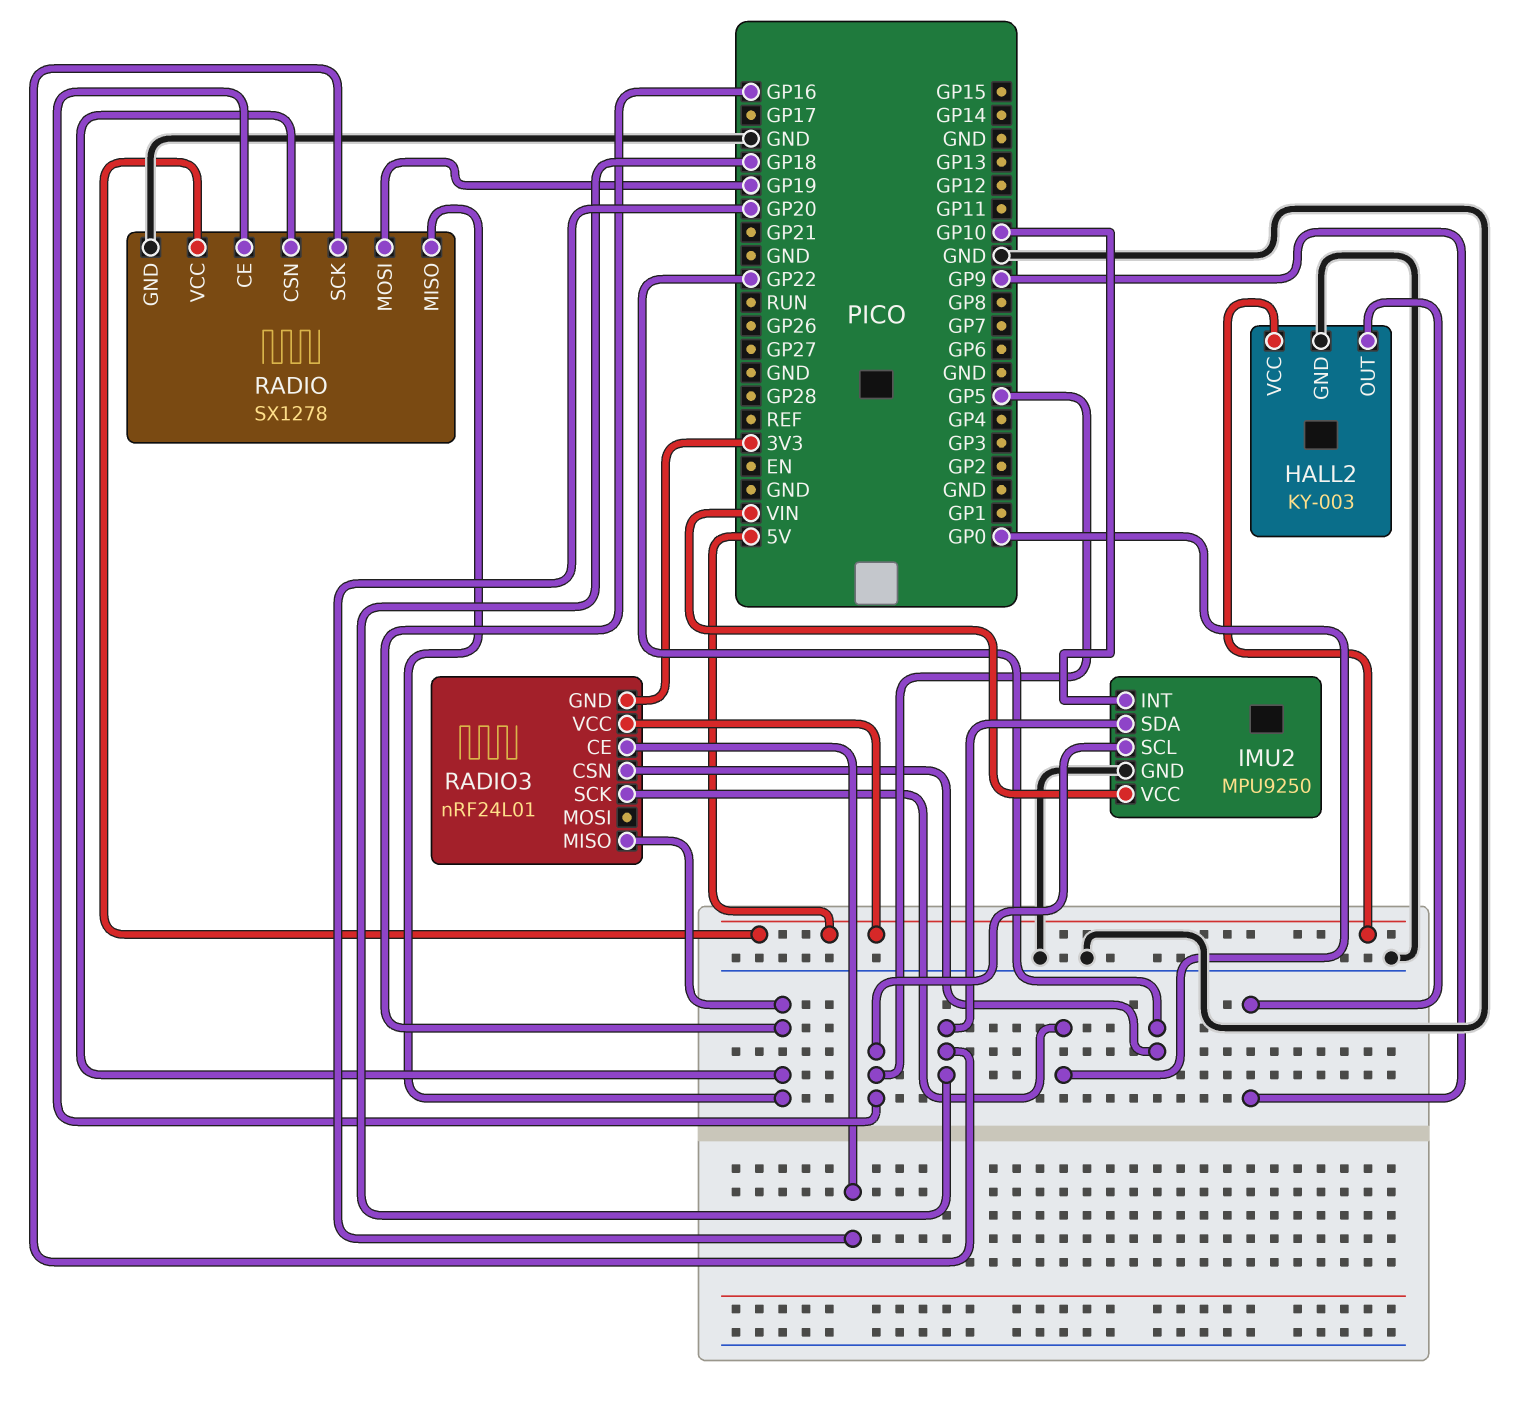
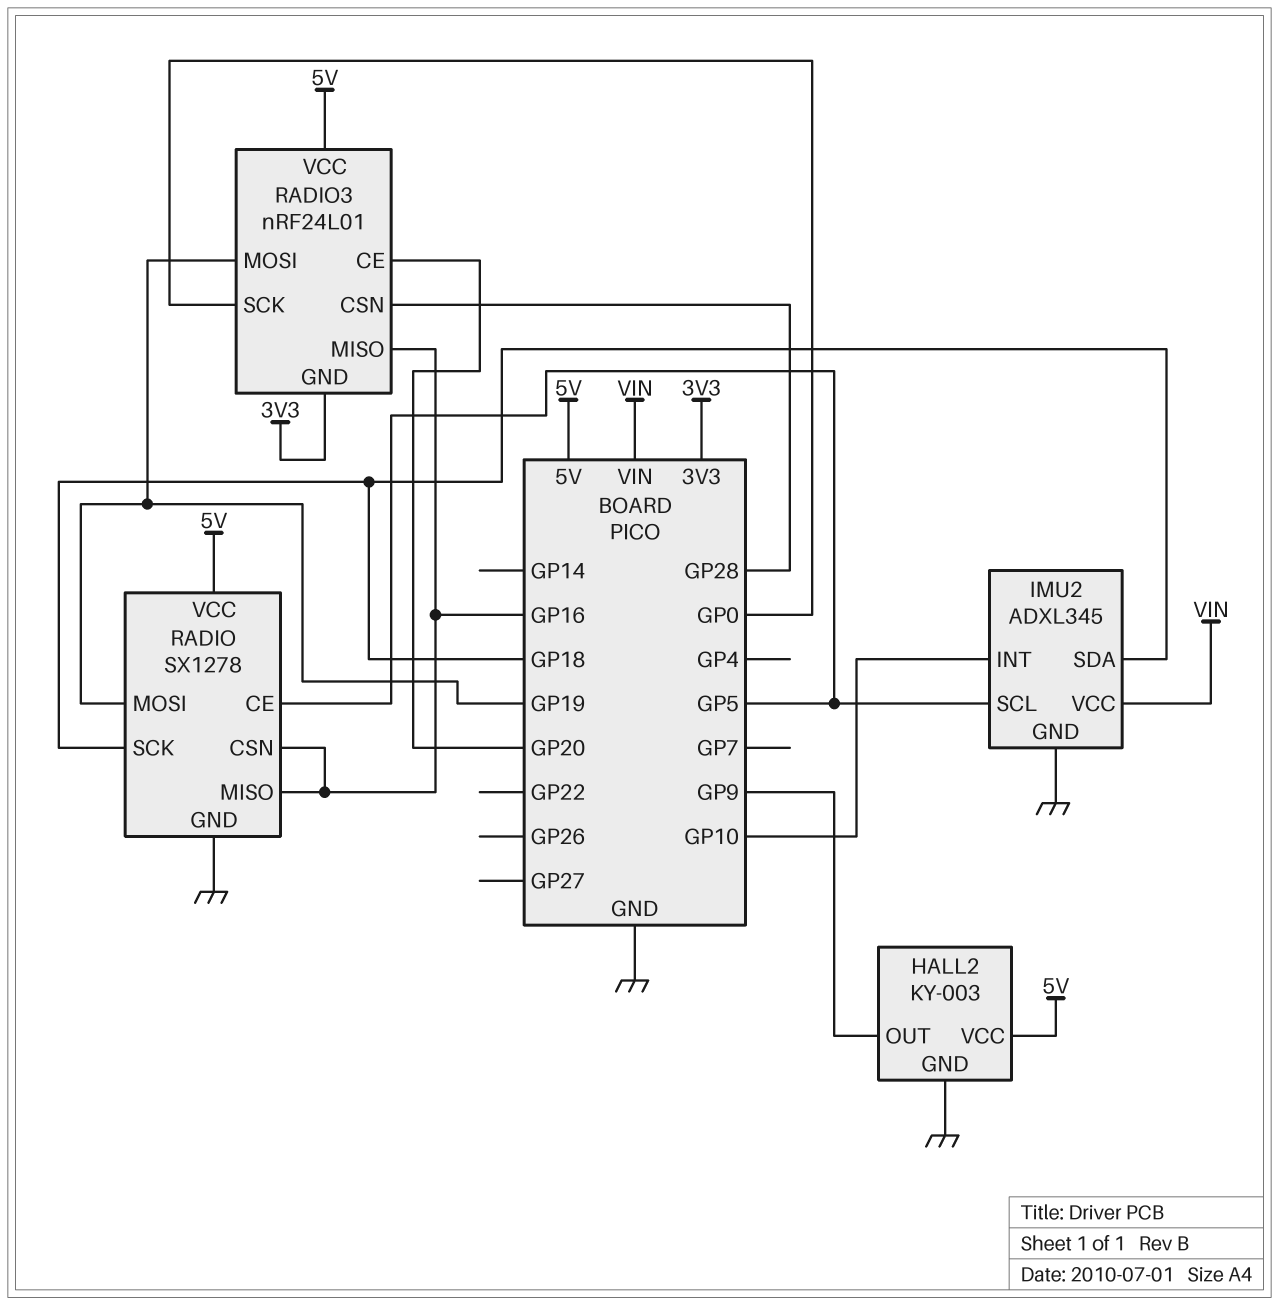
IMU2: MPU9250 -> ADXL345
RADIO3 pin CSN: GP22 -> GP28
RADIO3 pin MOSI: none -> GP19

